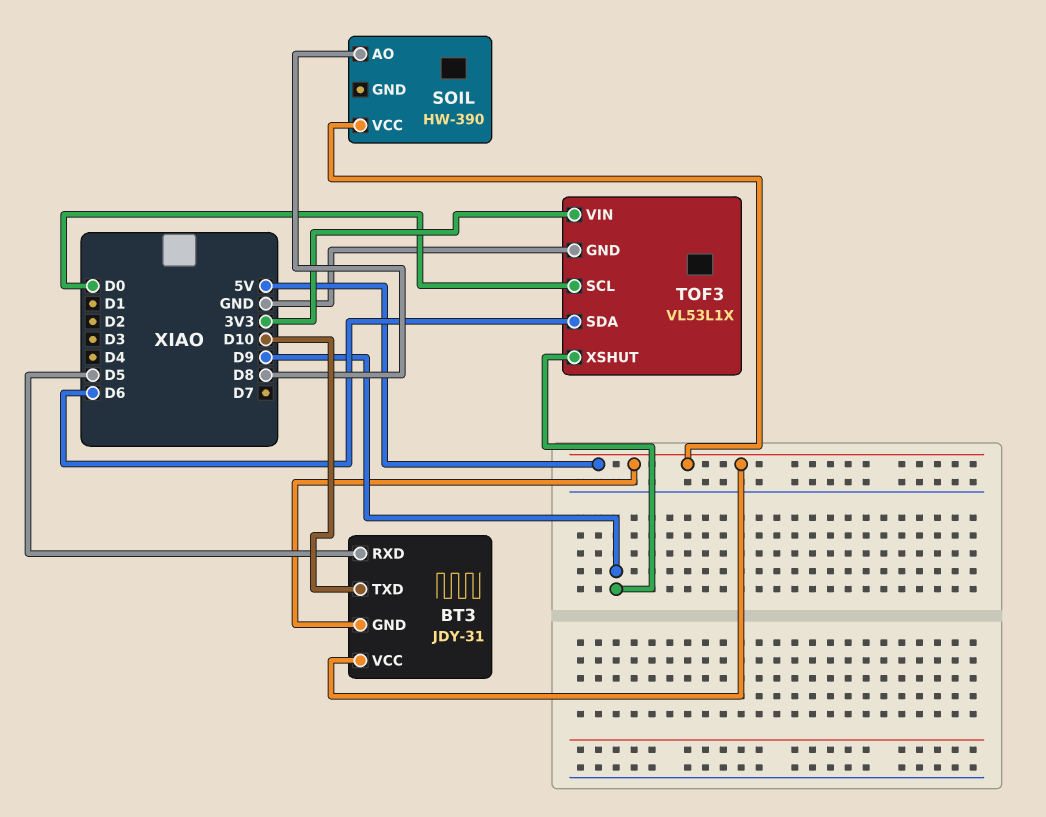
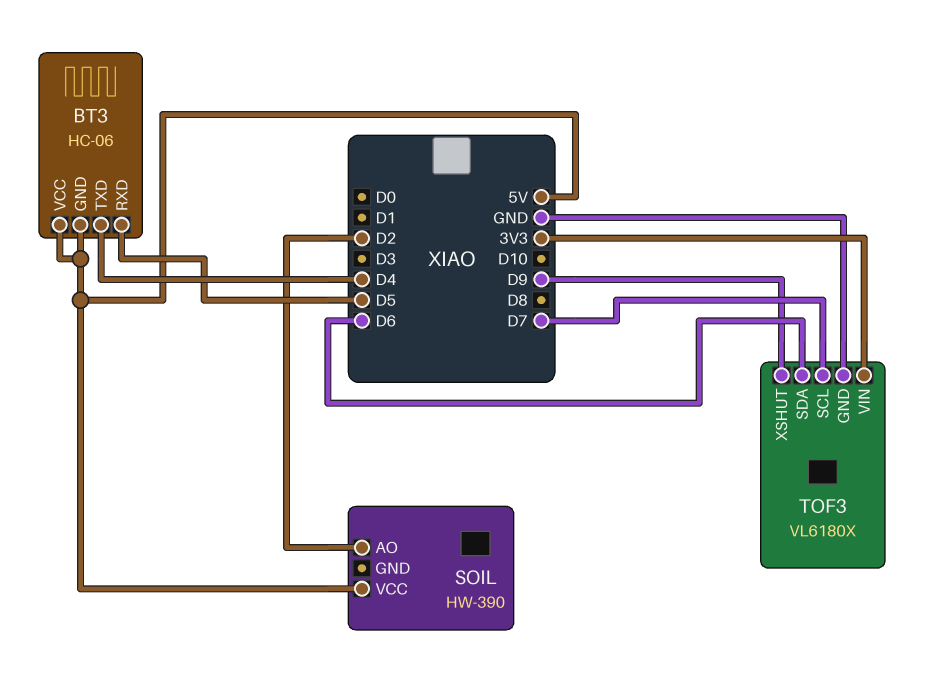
BT3: JDY-31 -> HC-06
BT3 pin TXD: D10 -> D4
SOIL pin AO: D8 -> D2
TOF3: VL53L1X -> VL6180X
TOF3 pin SCL: D0 -> D7

